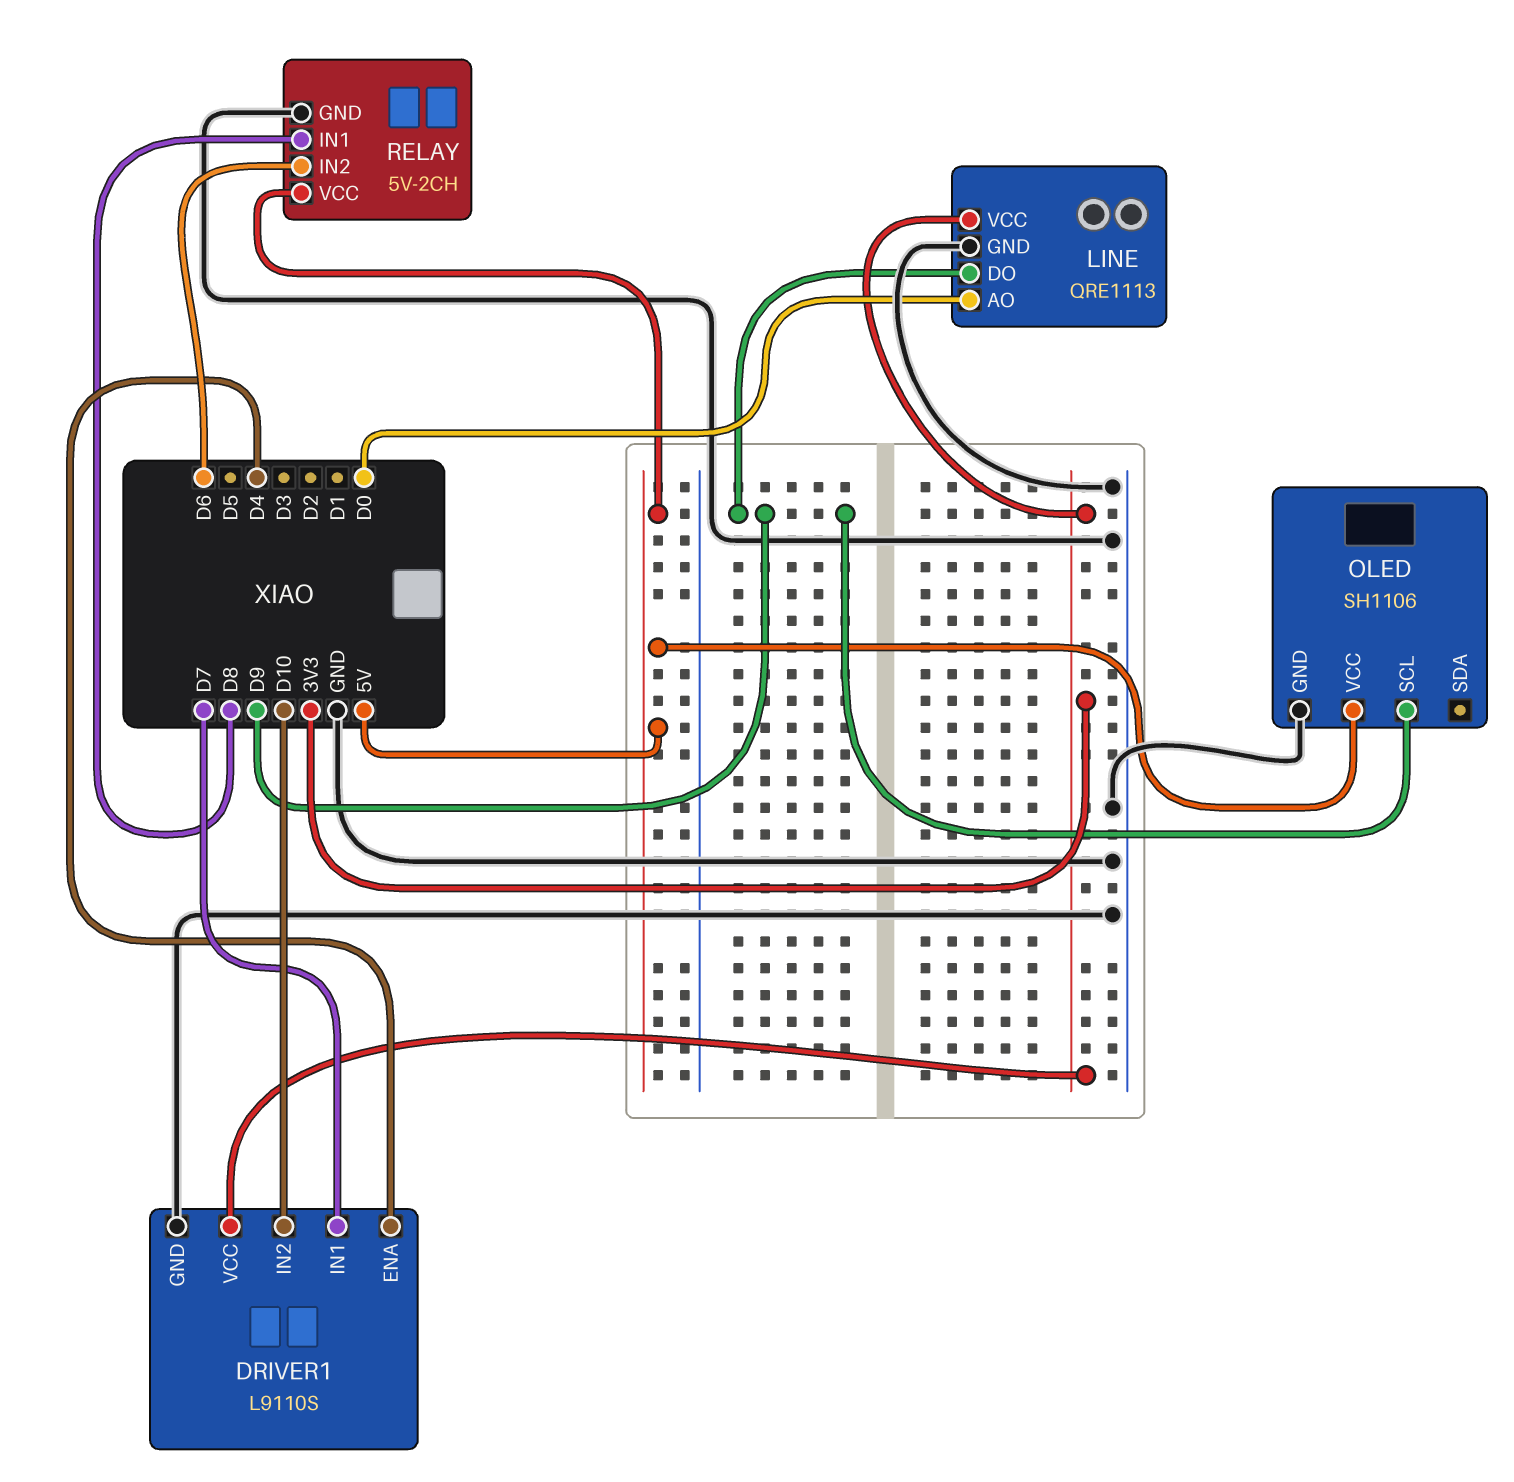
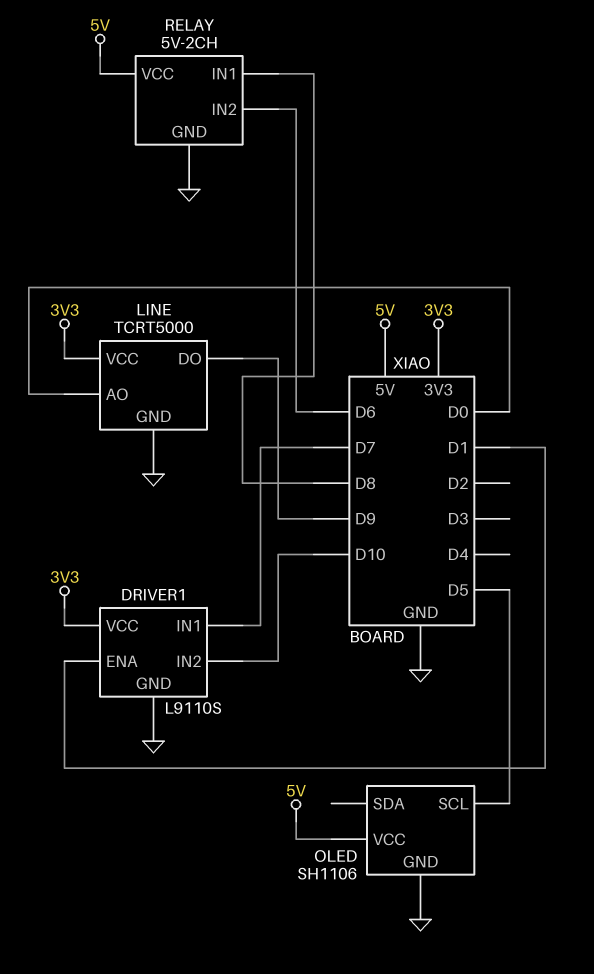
DRIVER1 pin ENA: D4 -> D1
LINE: QRE1113 -> TCRT5000
OLED pin SCL: D9 -> D5

